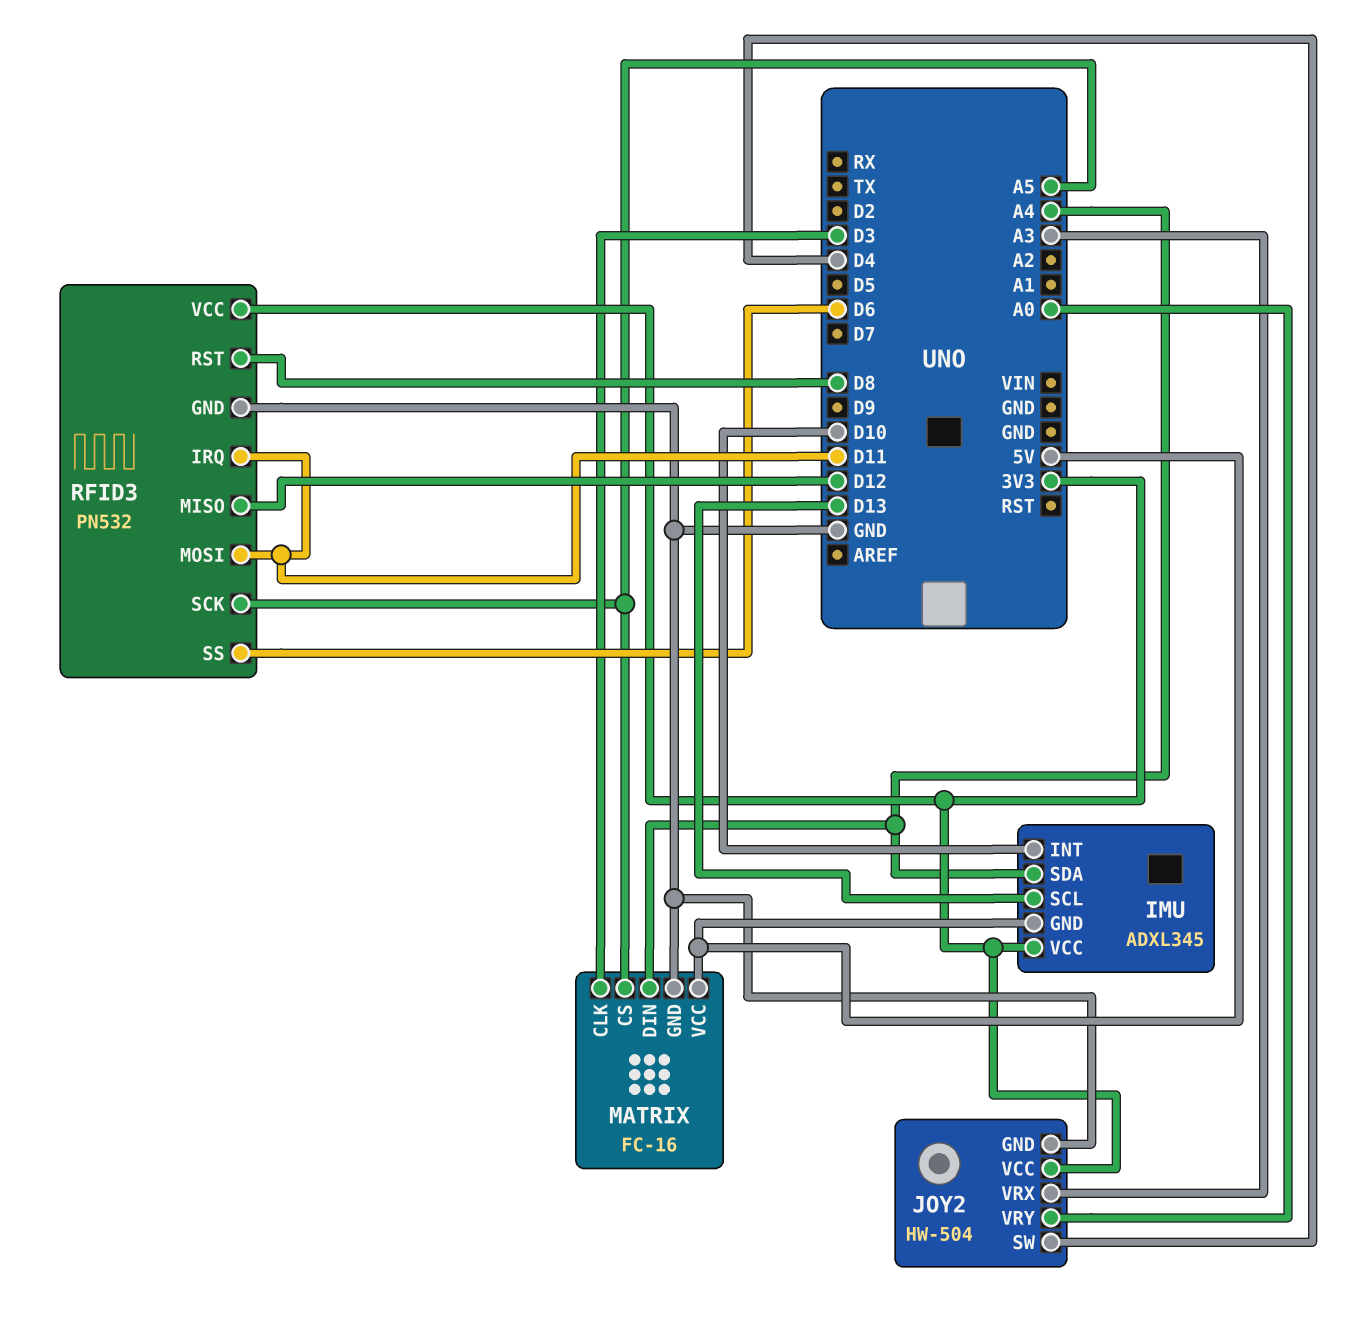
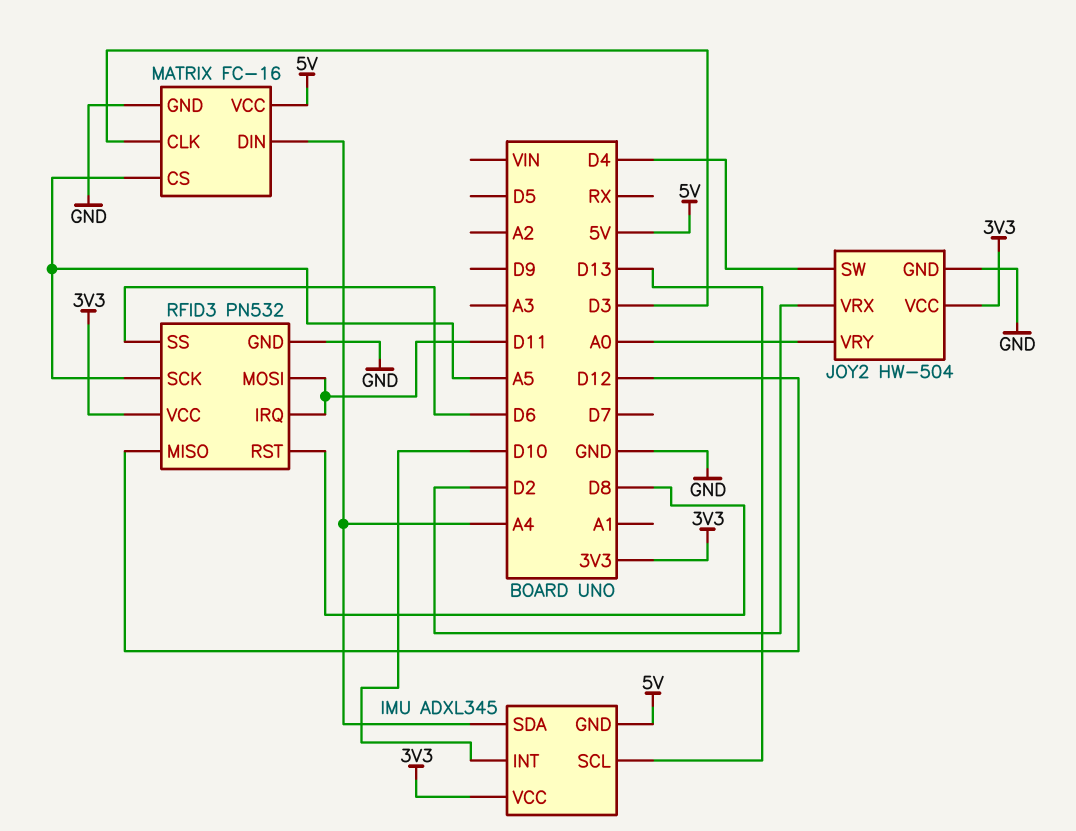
JOY2 pin VRX: A3 -> D2

